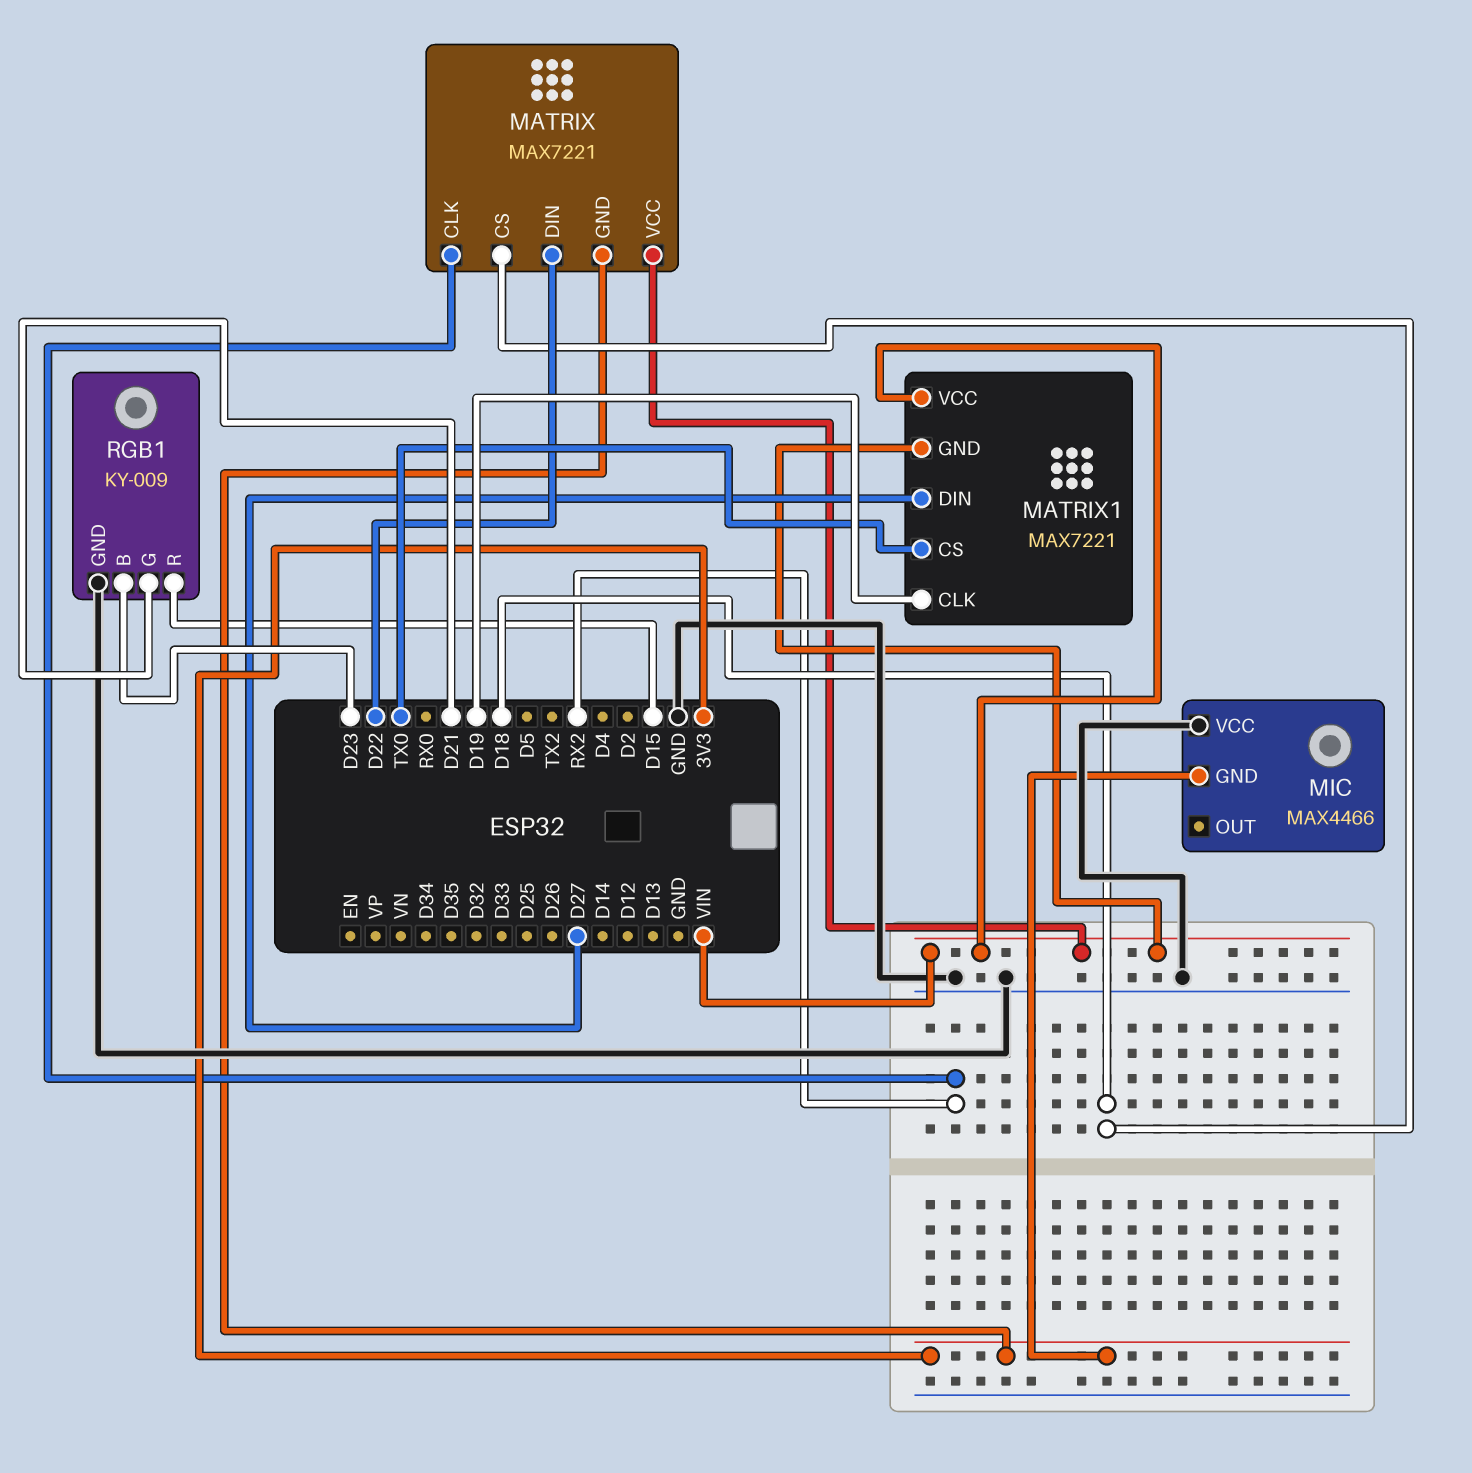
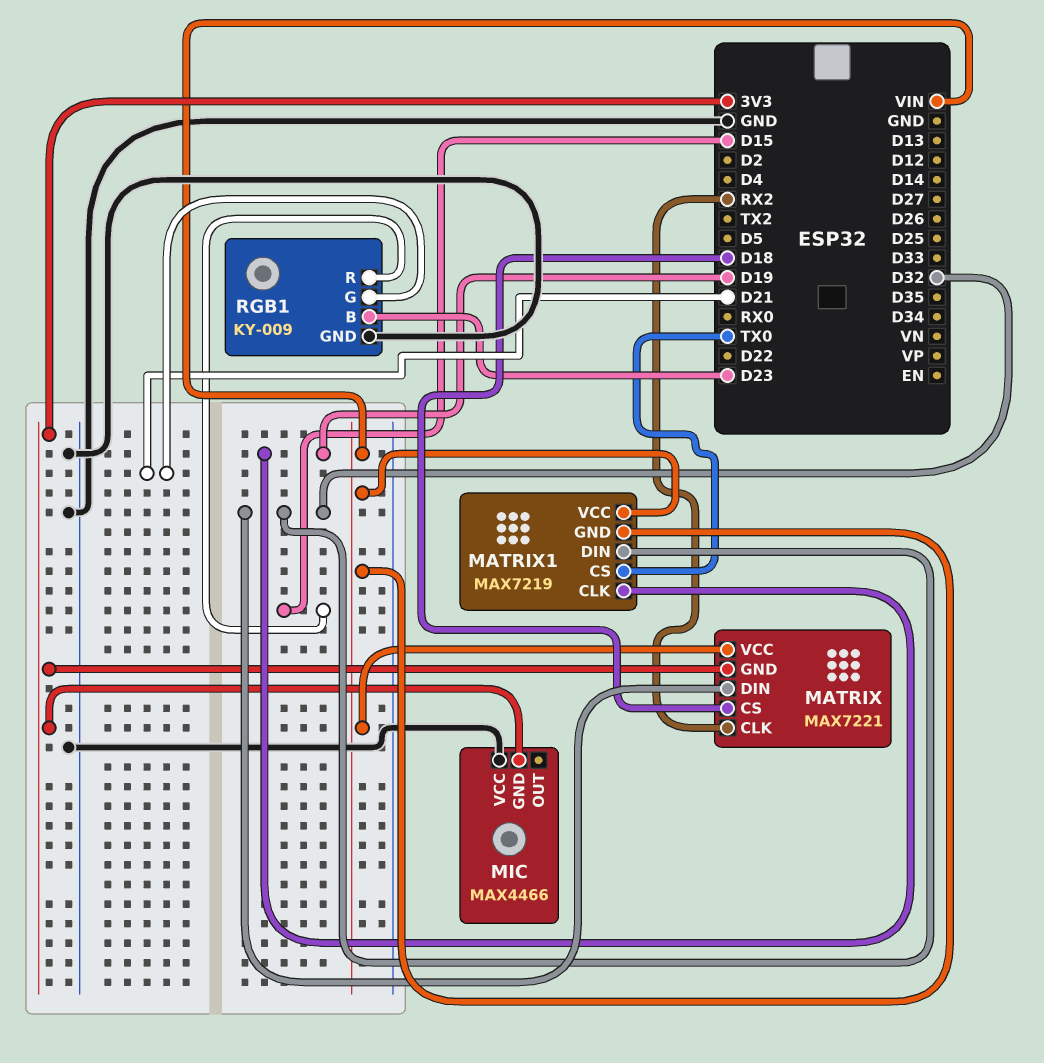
MATRIX pin DIN: D22 -> D32
MATRIX1: MAX7221 -> MAX7219
MATRIX1 pin DIN: D27 -> D32

